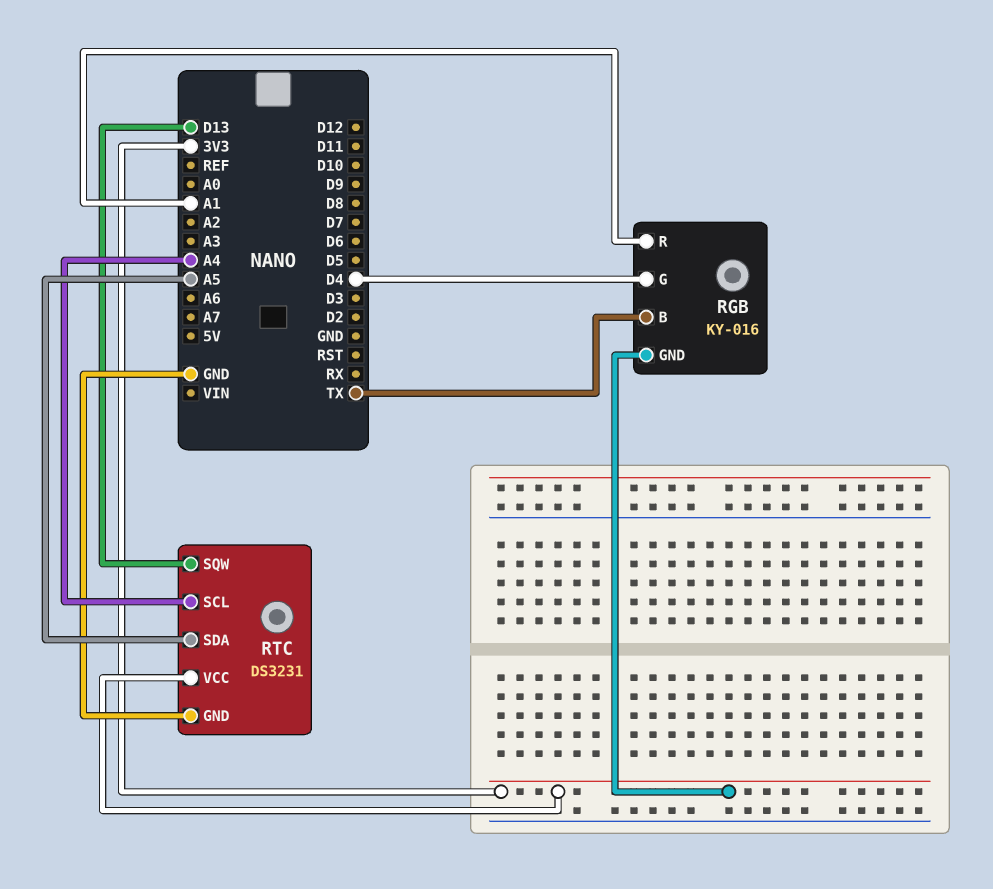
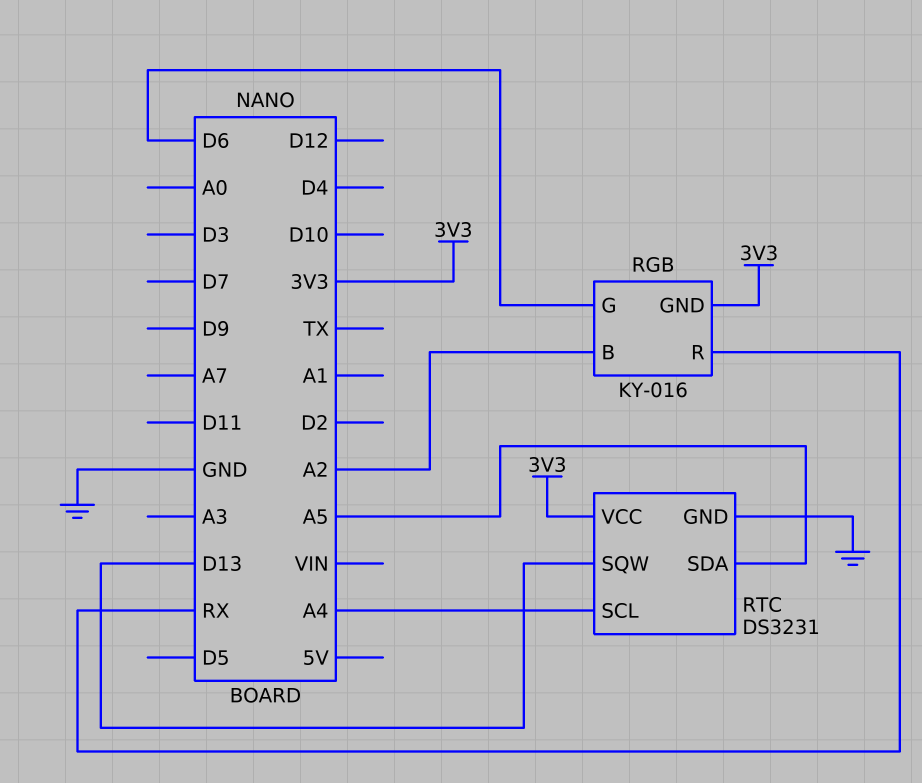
RGB pin B: TX -> A2
RGB pin G: D4 -> D6
RGB pin R: A1 -> RX

